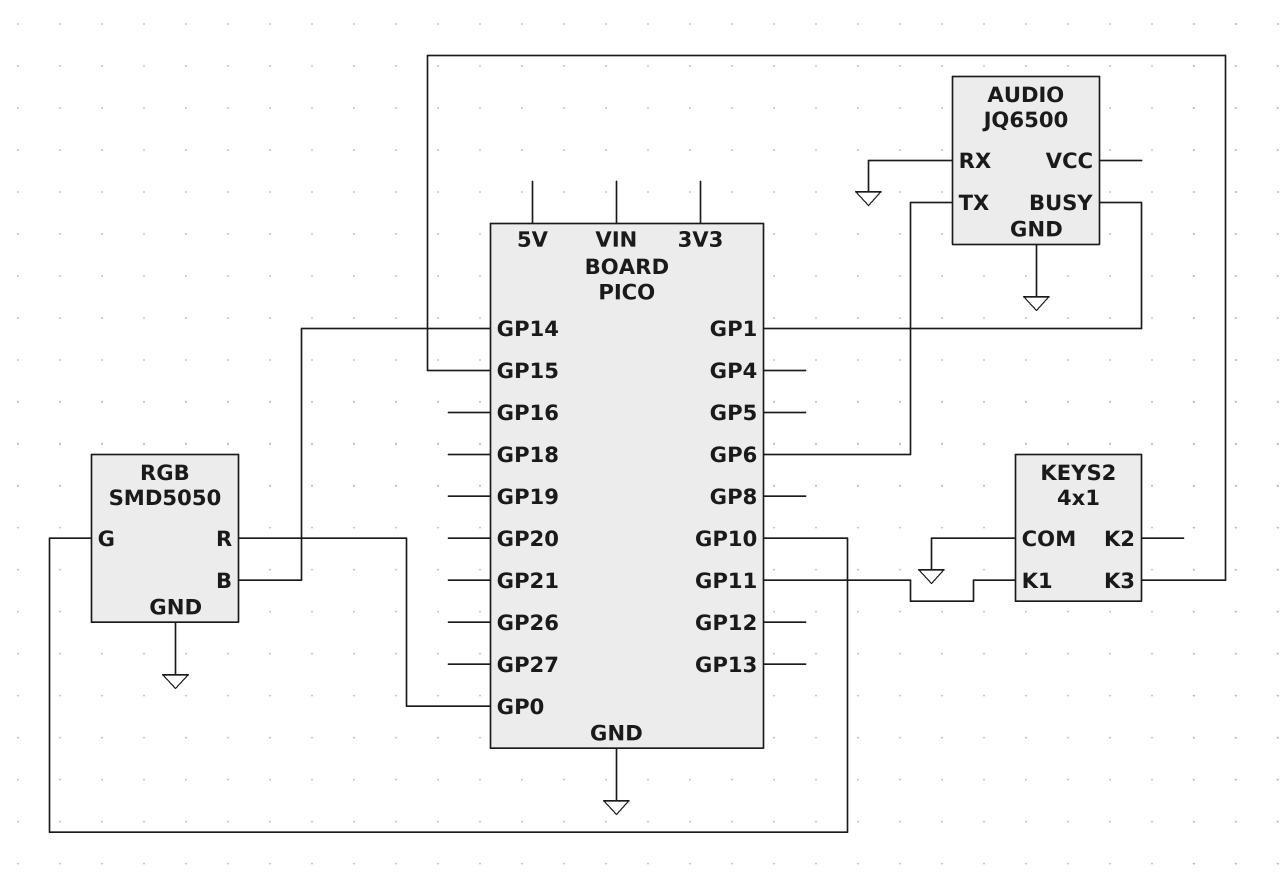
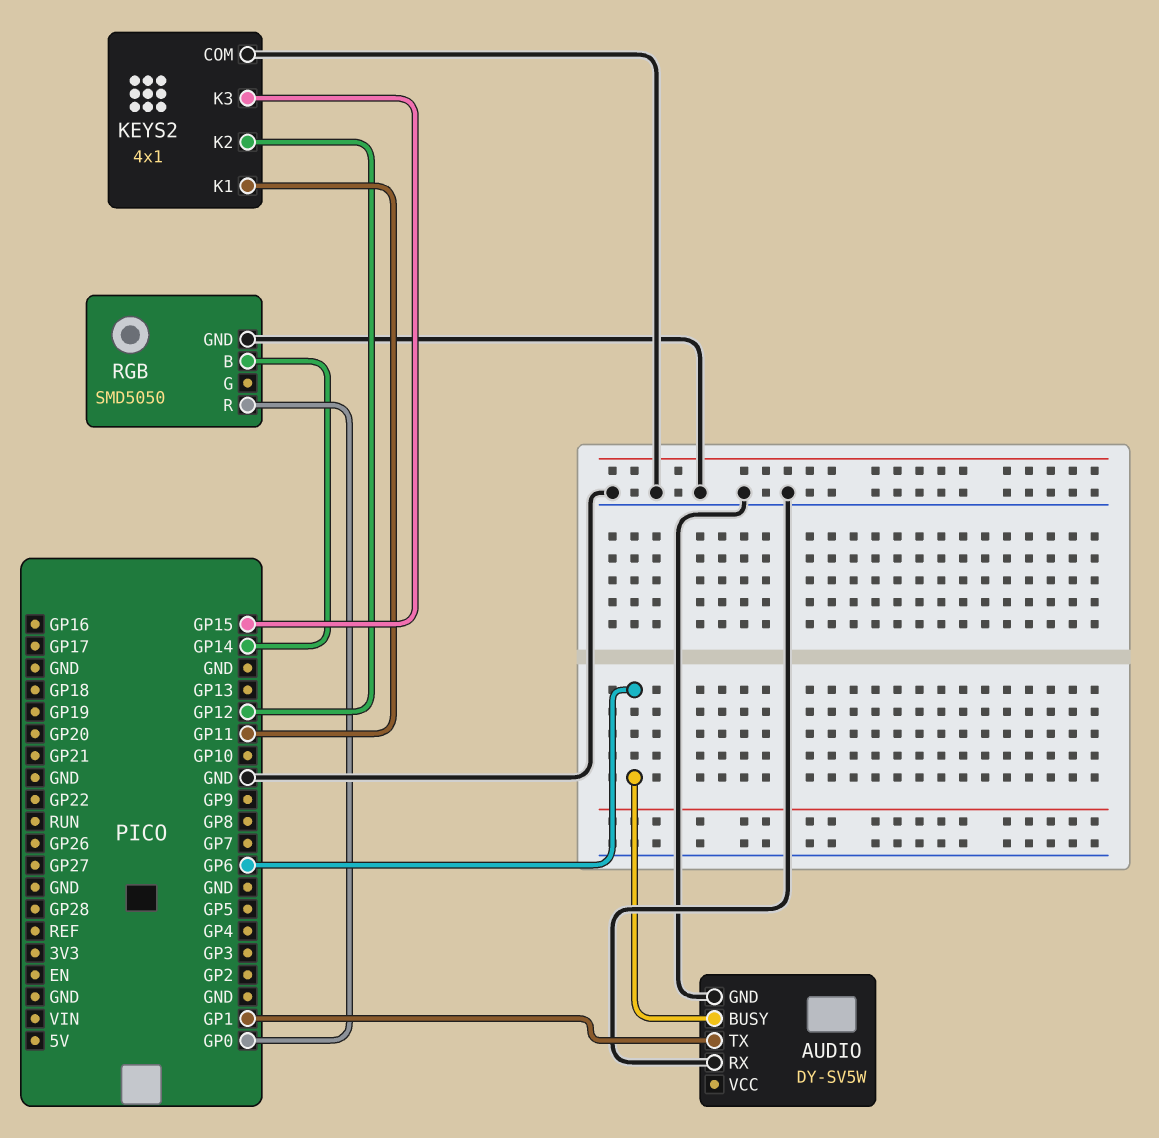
AUDIO: JQ6500 -> DY-SV5W
AUDIO pin BUSY: GP1 -> GP6
AUDIO pin TX: GP6 -> GP1
KEYS2 pin K2: none -> GP12
RGB pin G: GP10 -> none

